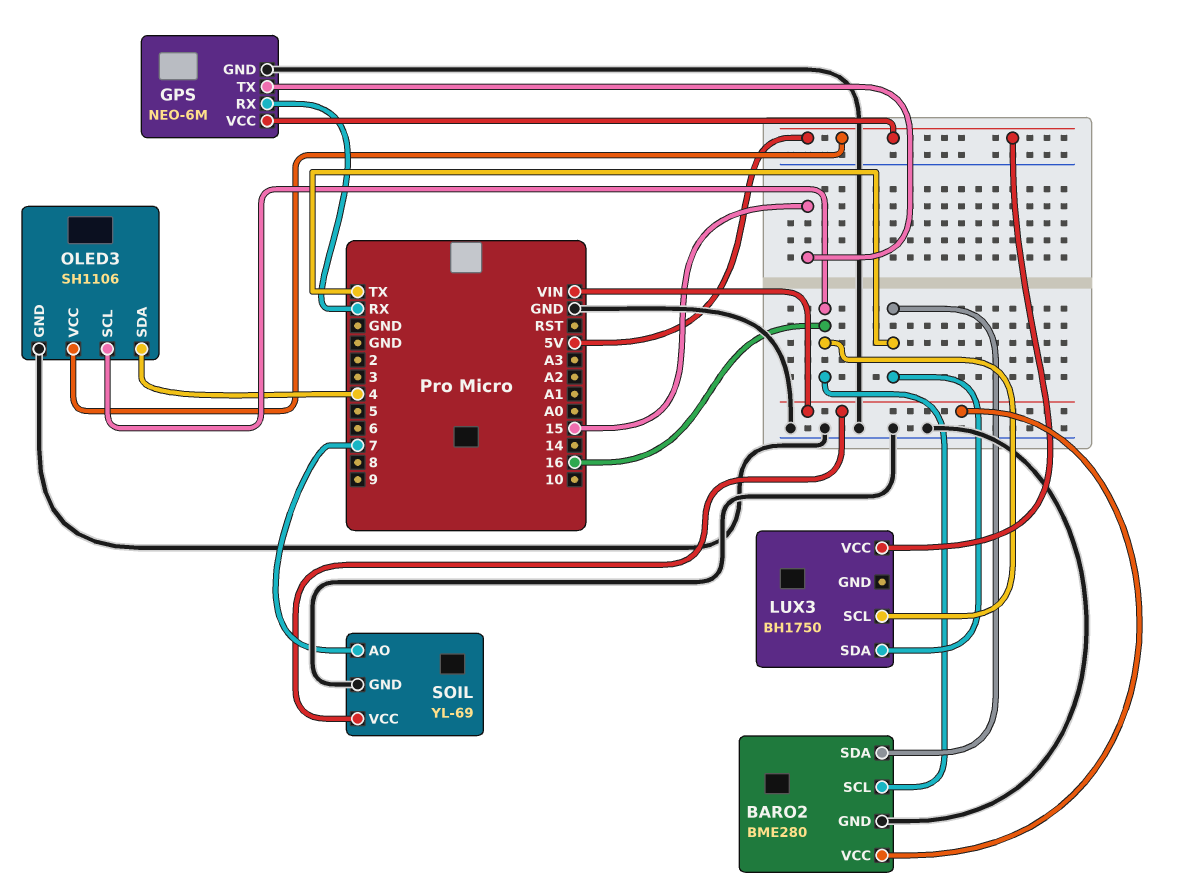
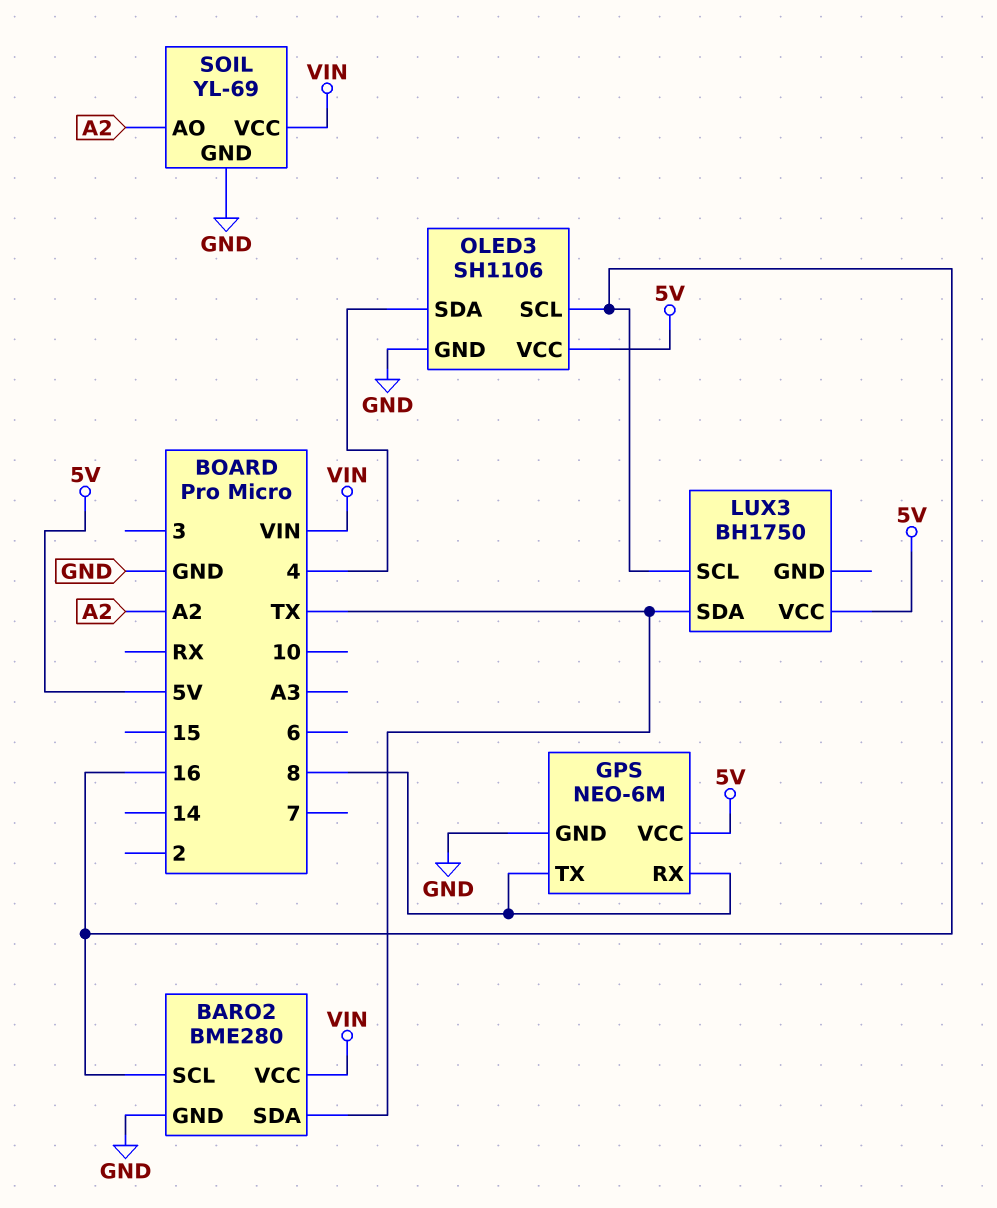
GPS pin RX: RX -> 8
GPS pin TX: 15 -> 8
SOIL pin AO: 7 -> A2

